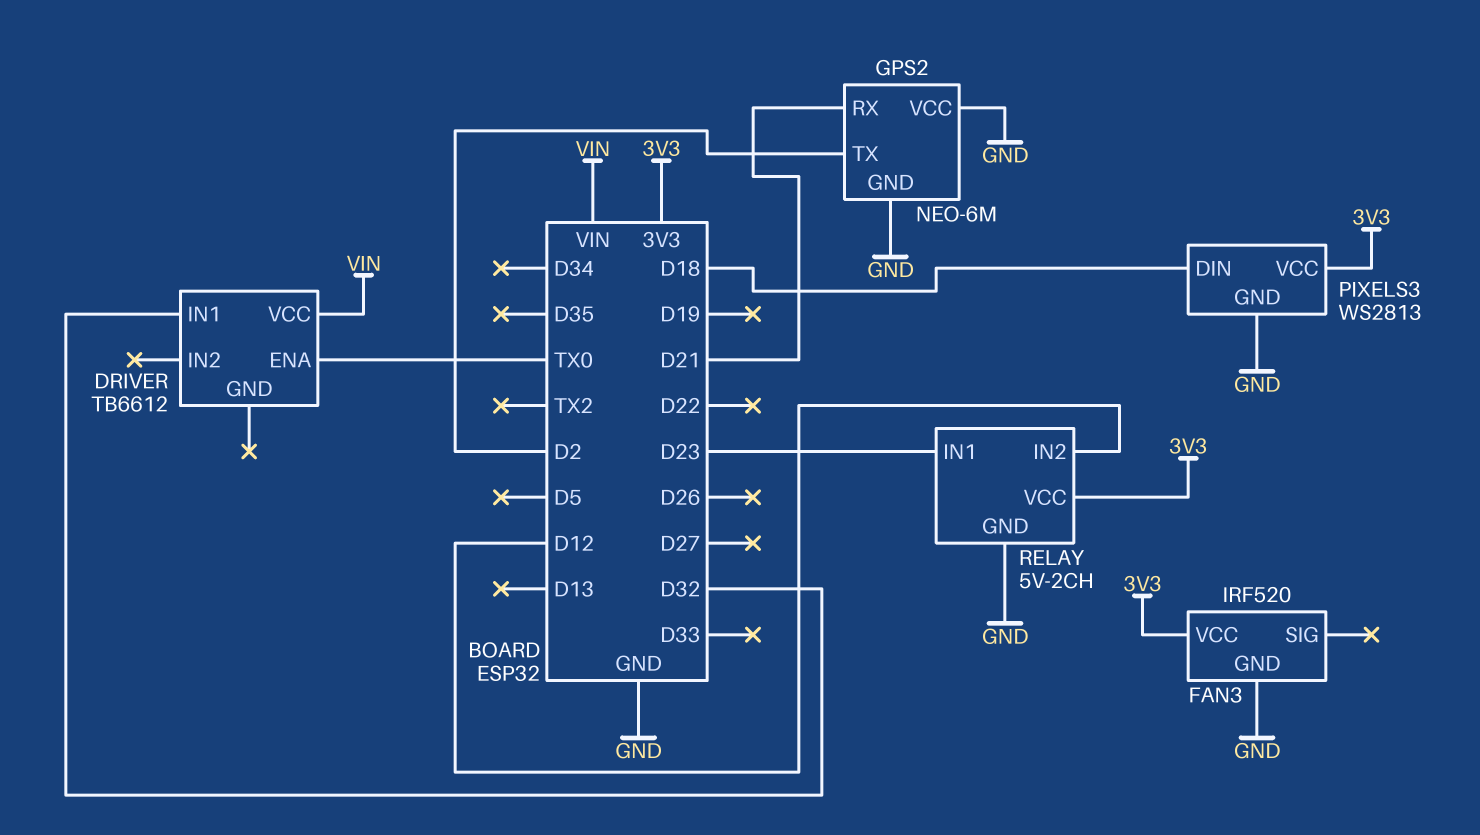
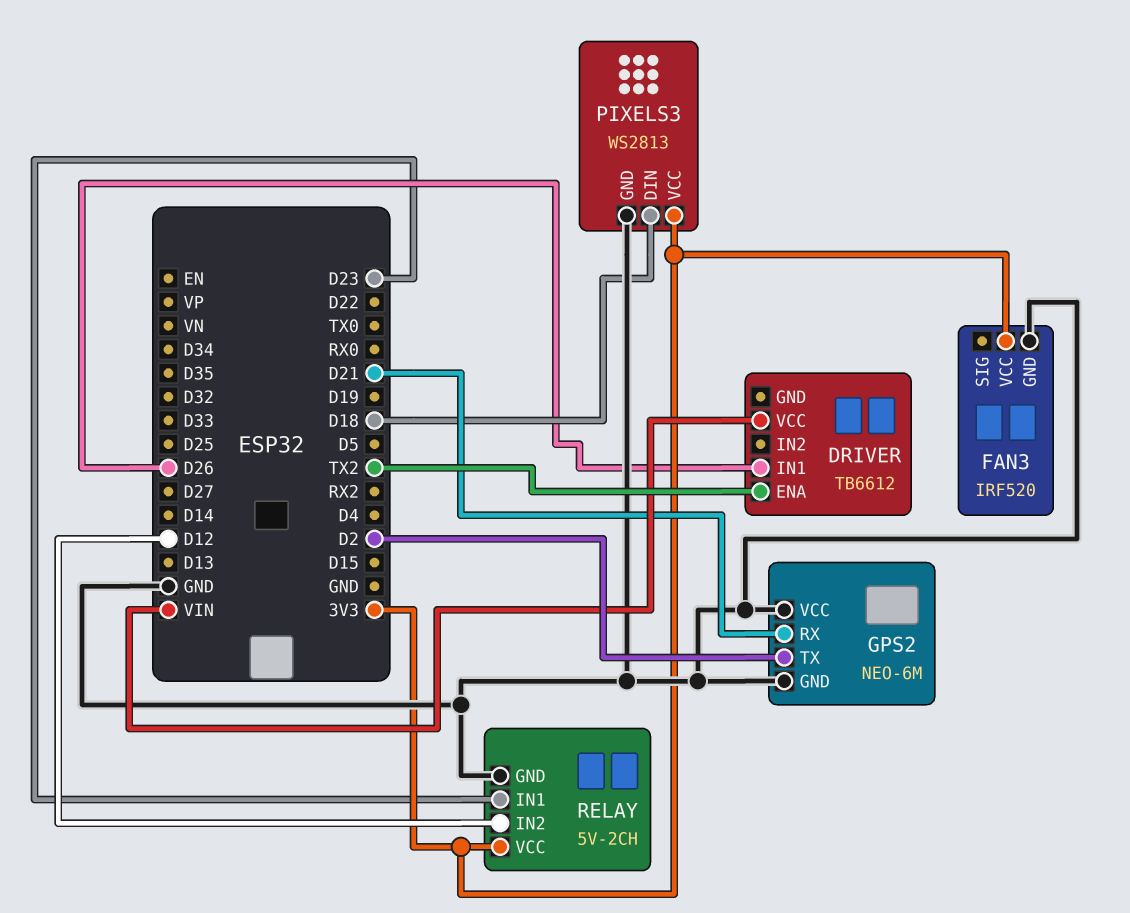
DRIVER pin ENA: TX0 -> TX2
DRIVER pin IN1: D32 -> D26

